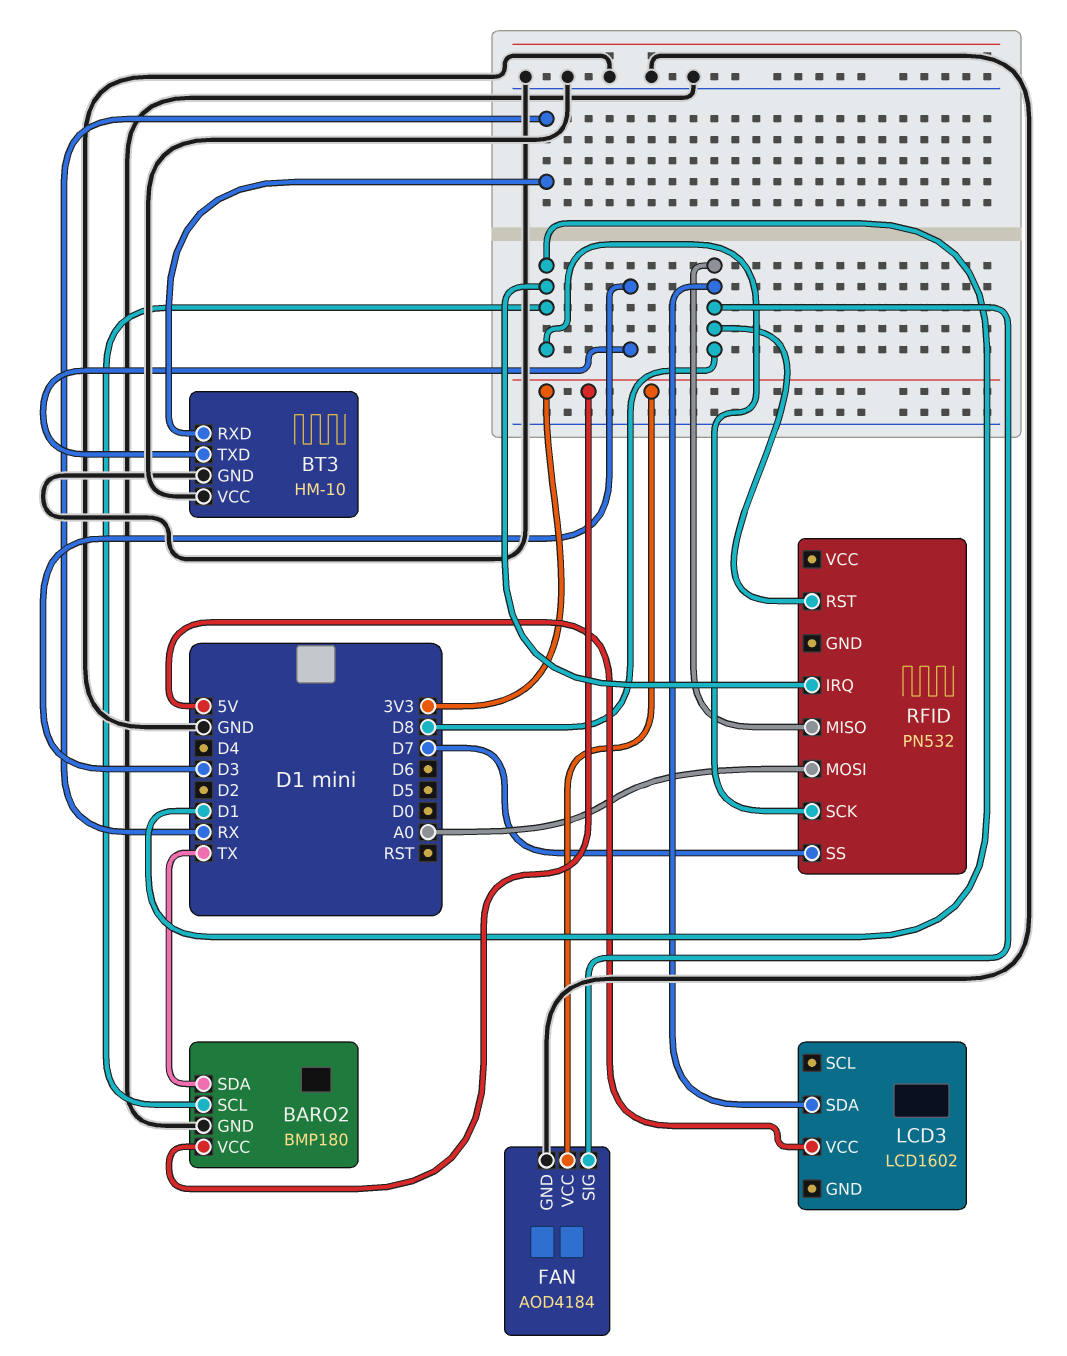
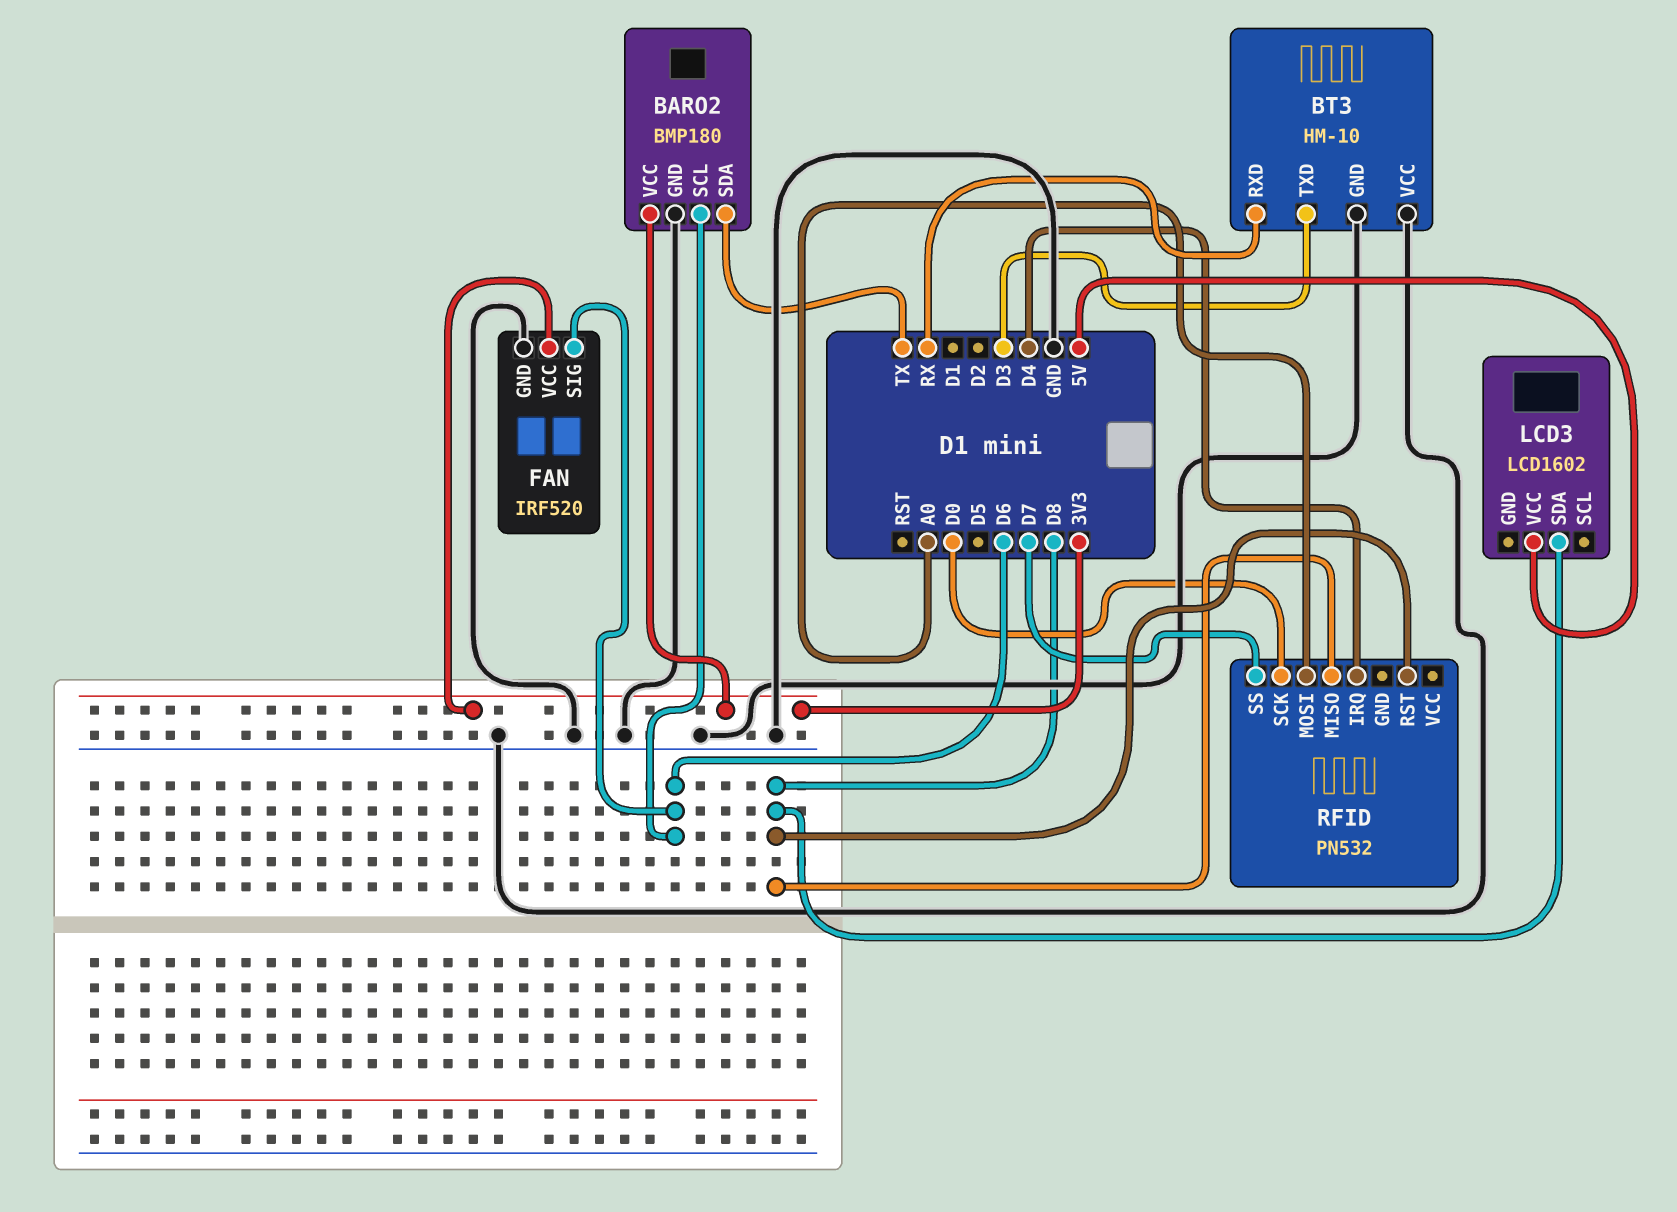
BARO2 pin SCL: D1 -> D6
FAN: AOD4184 -> IRF520
FAN pin SIG: D8 -> D6
RFID pin IRQ: D1 -> D4
RFID pin SCK: D1 -> D0

